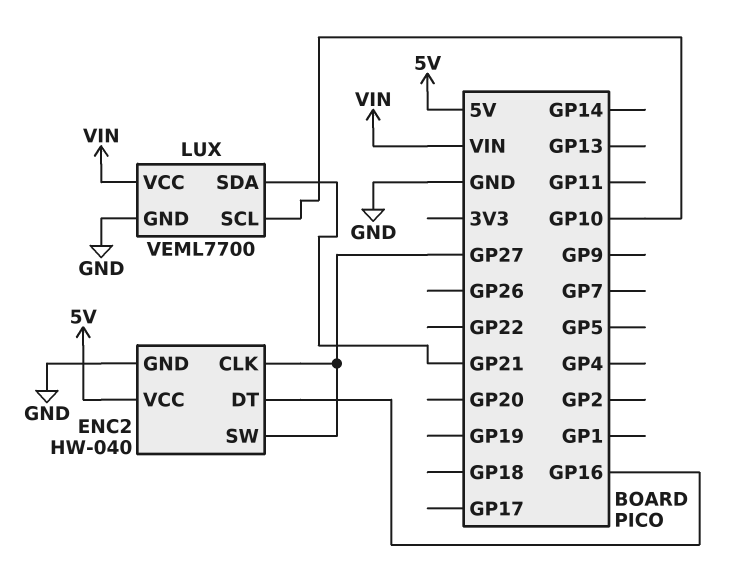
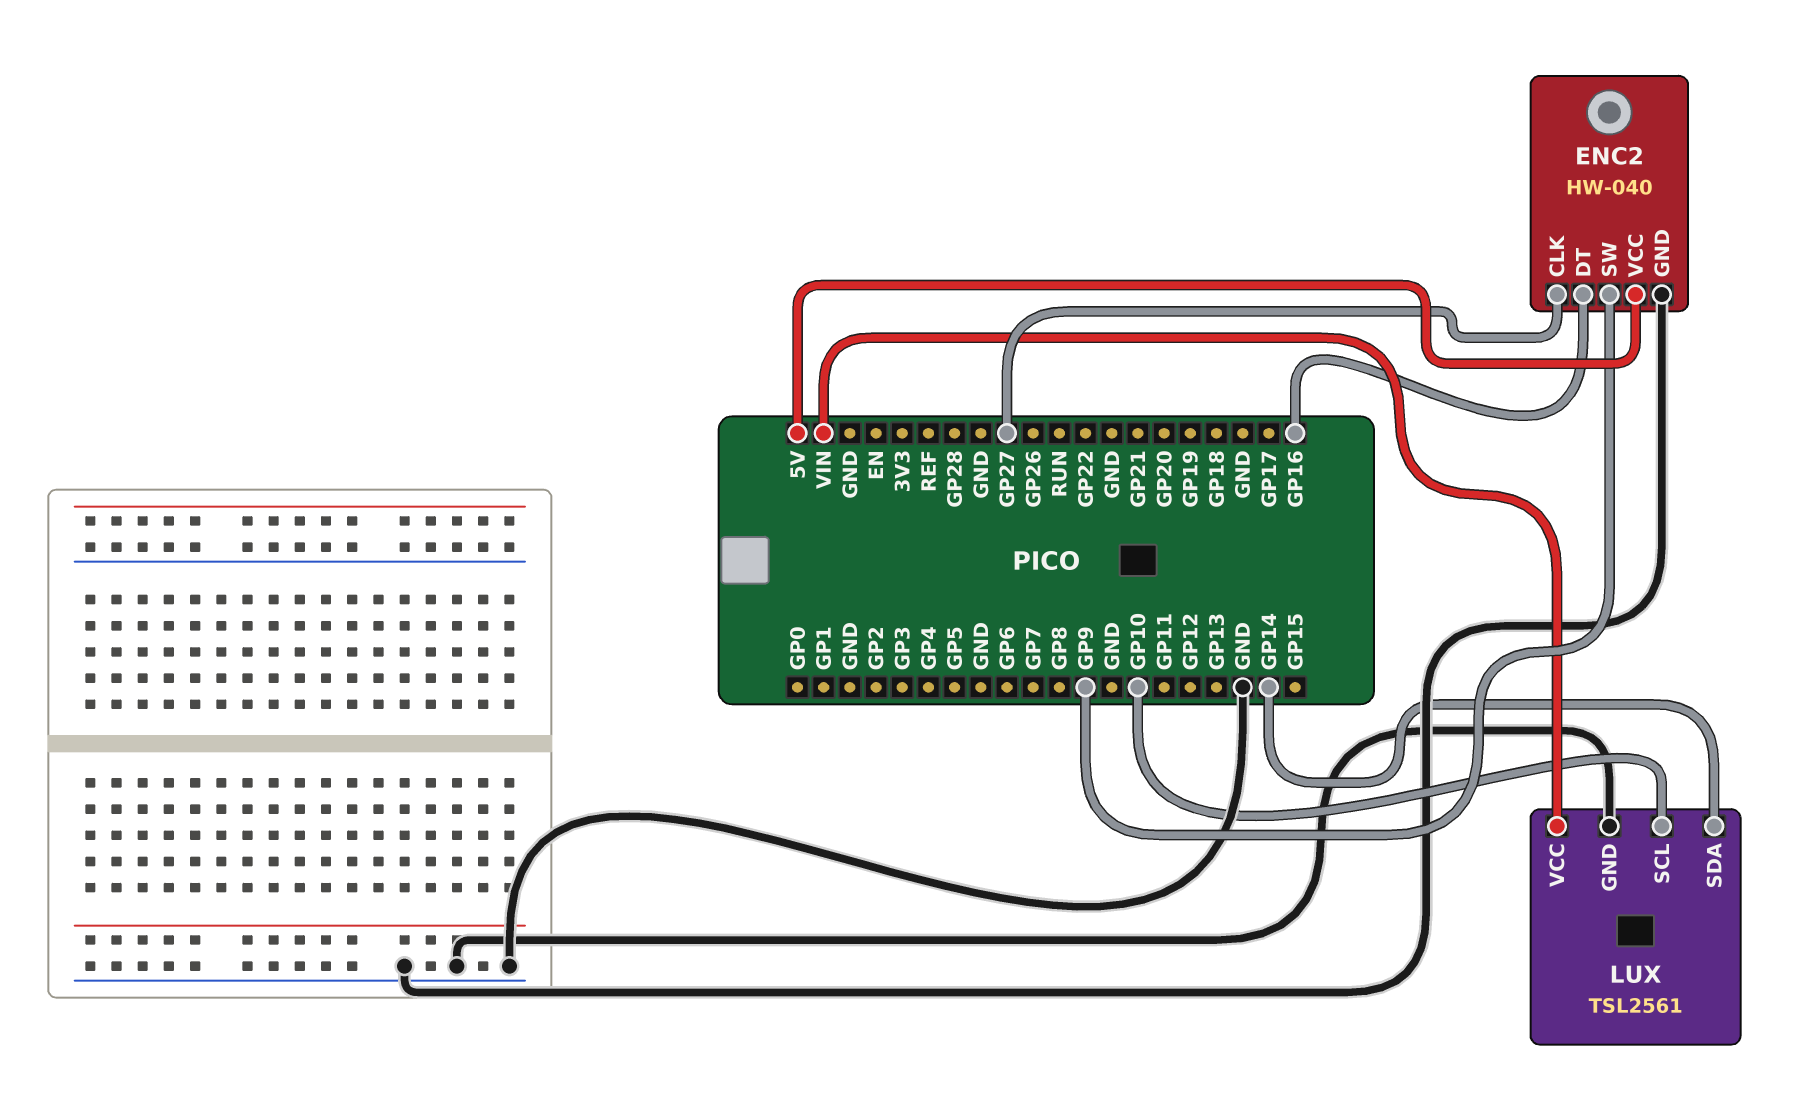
ENC2 pin SW: GP27 -> GP9
LUX: VEML7700 -> TSL2561
LUX pin SDA: GP21 -> GP14

